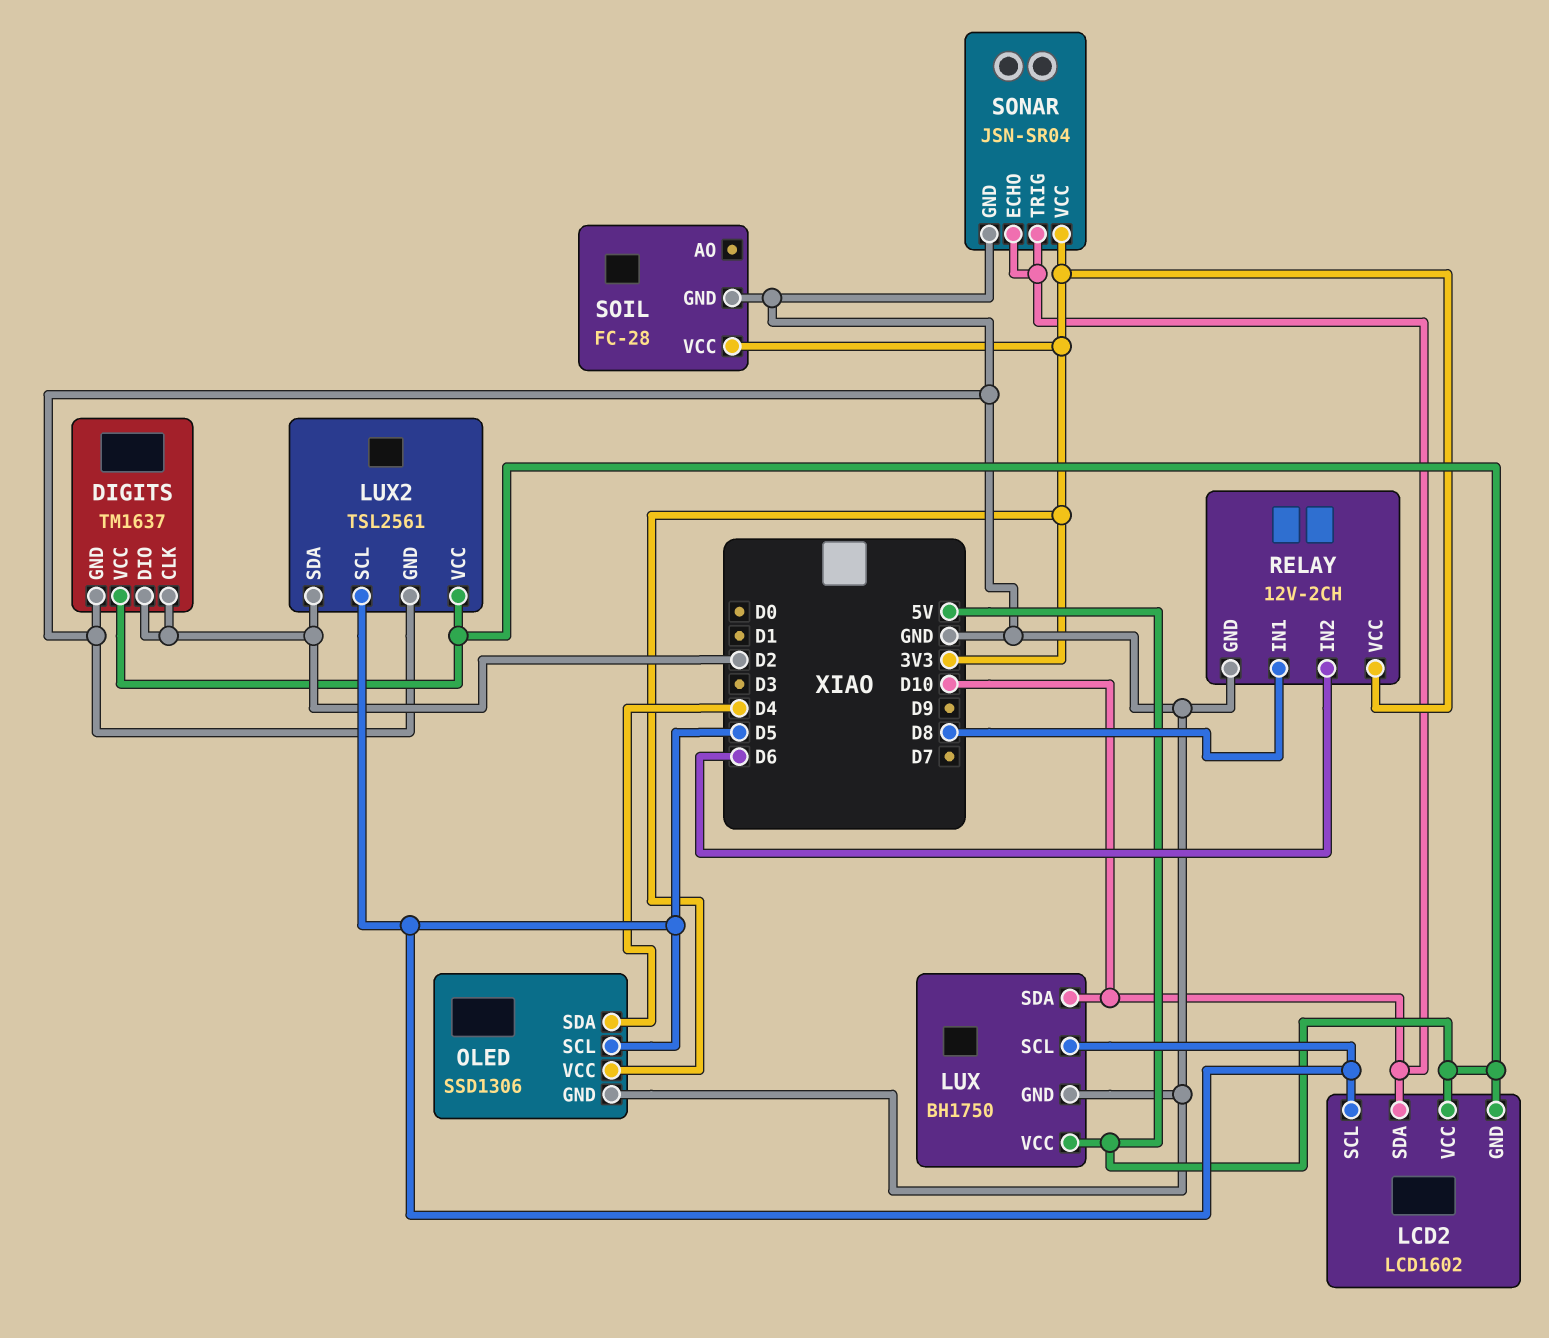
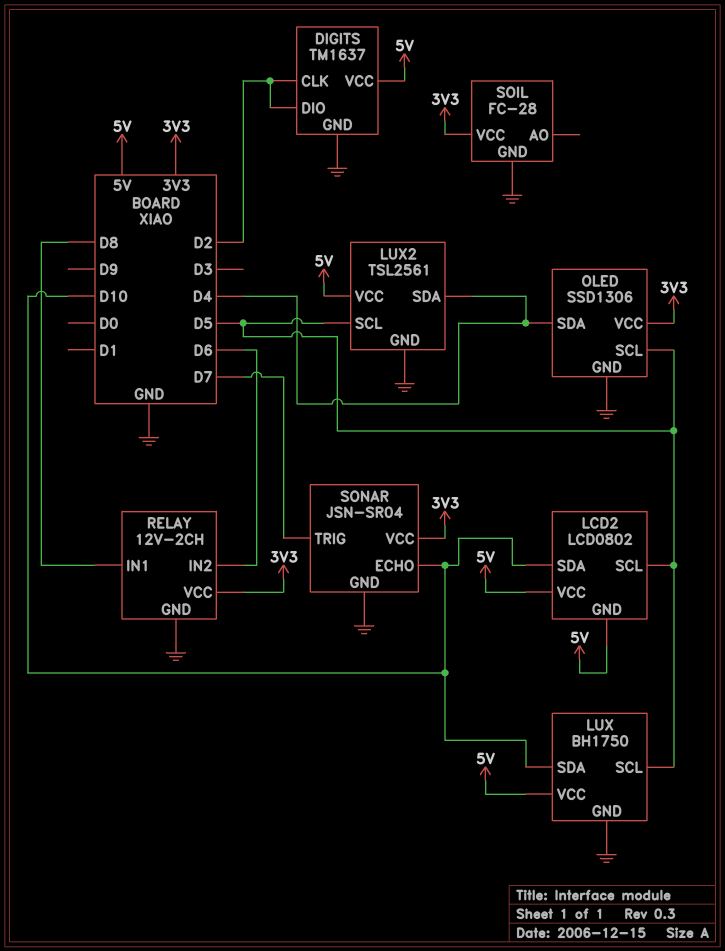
LCD2: LCD1602 -> LCD0802
LUX2 pin SDA: D2 -> D4
SONAR pin TRIG: D10 -> D7

